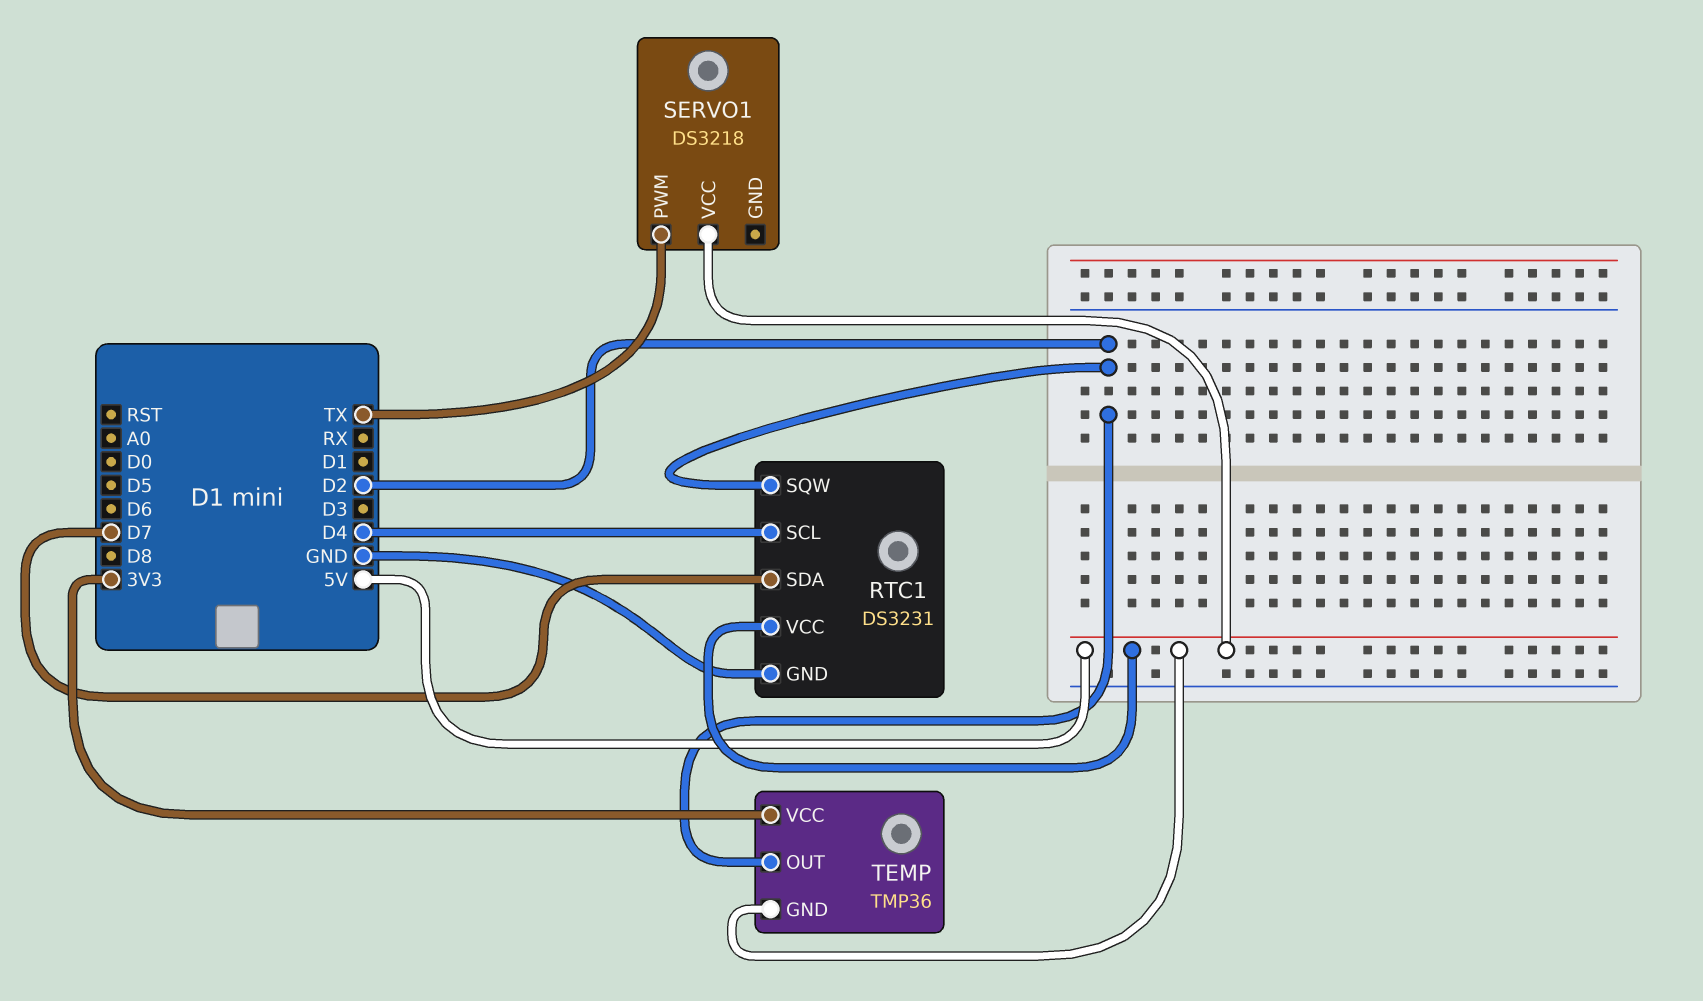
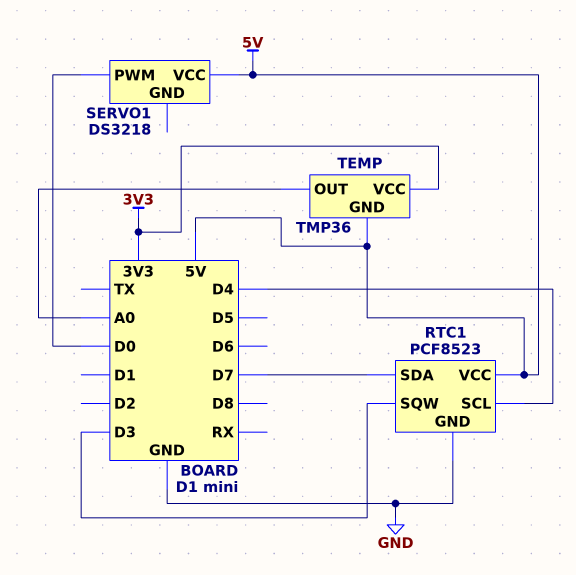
RTC1: DS3231 -> PCF8523
RTC1 pin SQW: D2 -> D3
SERVO1 pin PWM: TX -> D0
TEMP pin OUT: D2 -> A0

